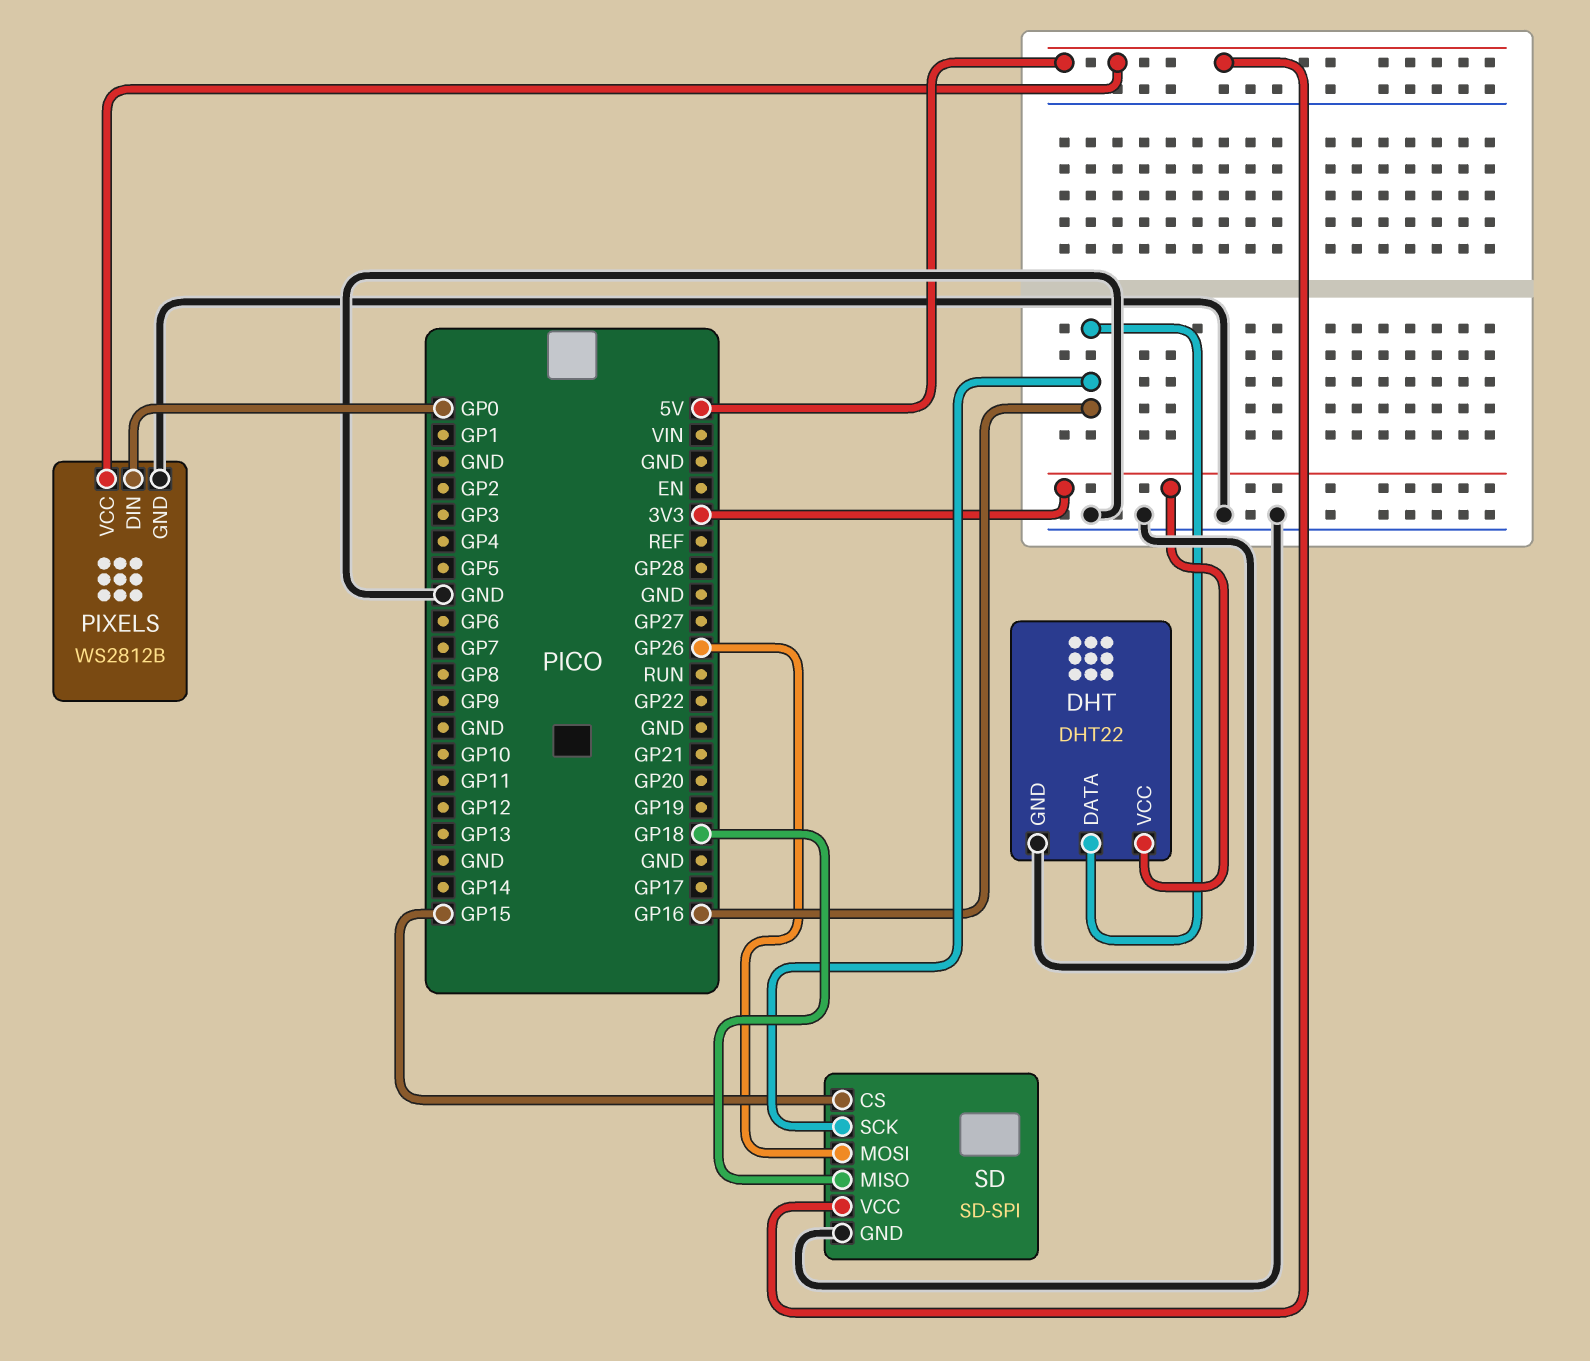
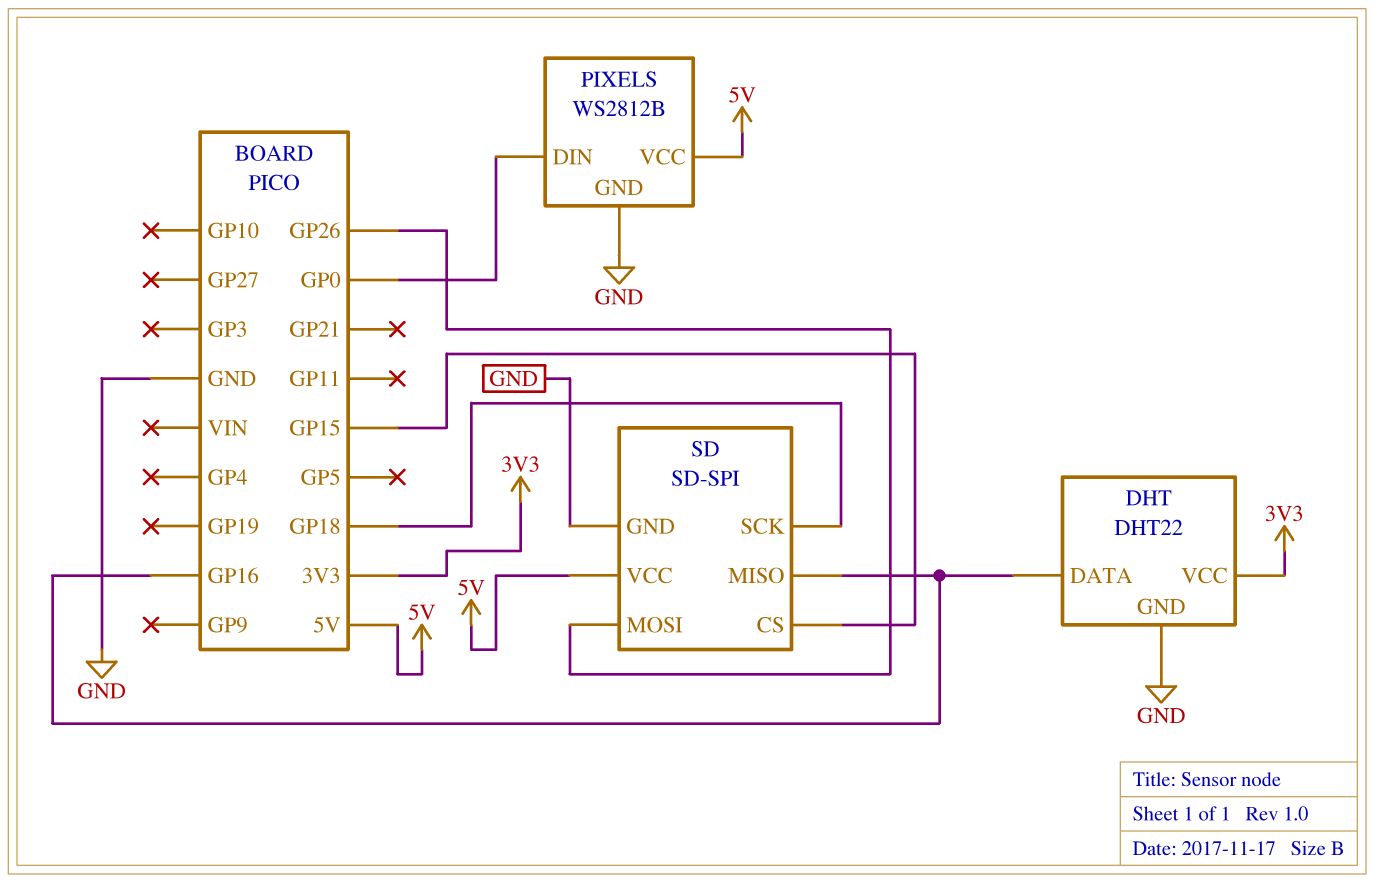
SD pin MISO: GP18 -> GP16
SD pin SCK: GP16 -> GP18

